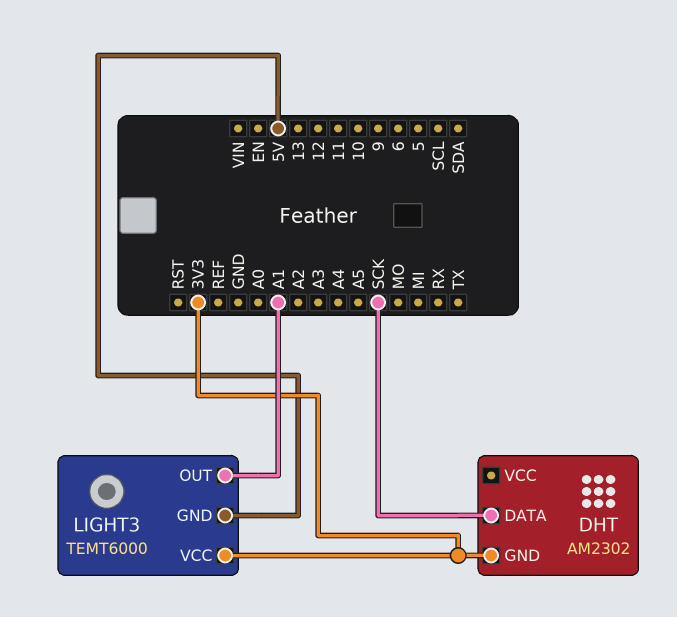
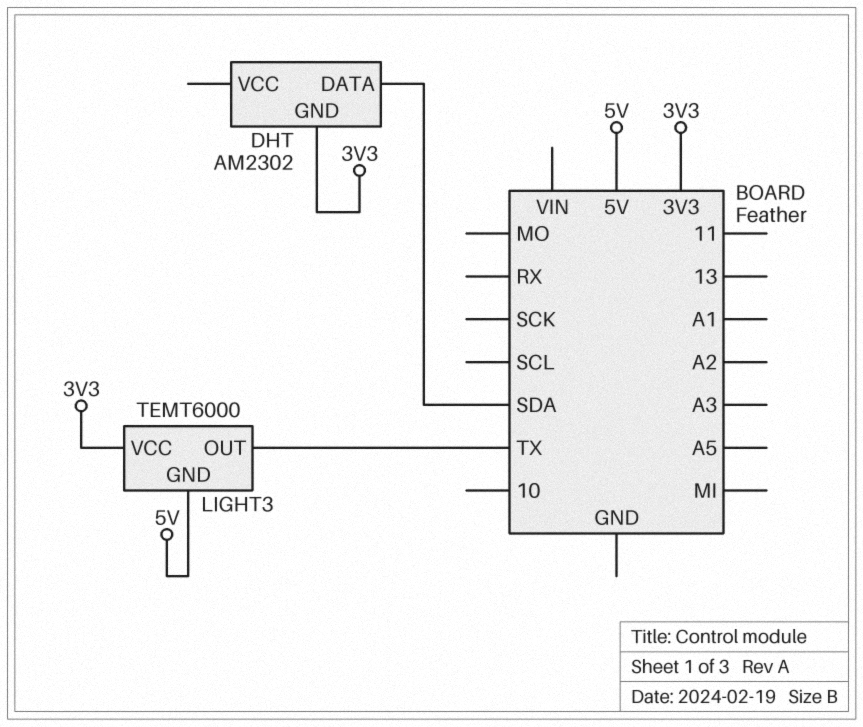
DHT pin DATA: SCK -> SDA
LIGHT3 pin OUT: A1 -> TX

